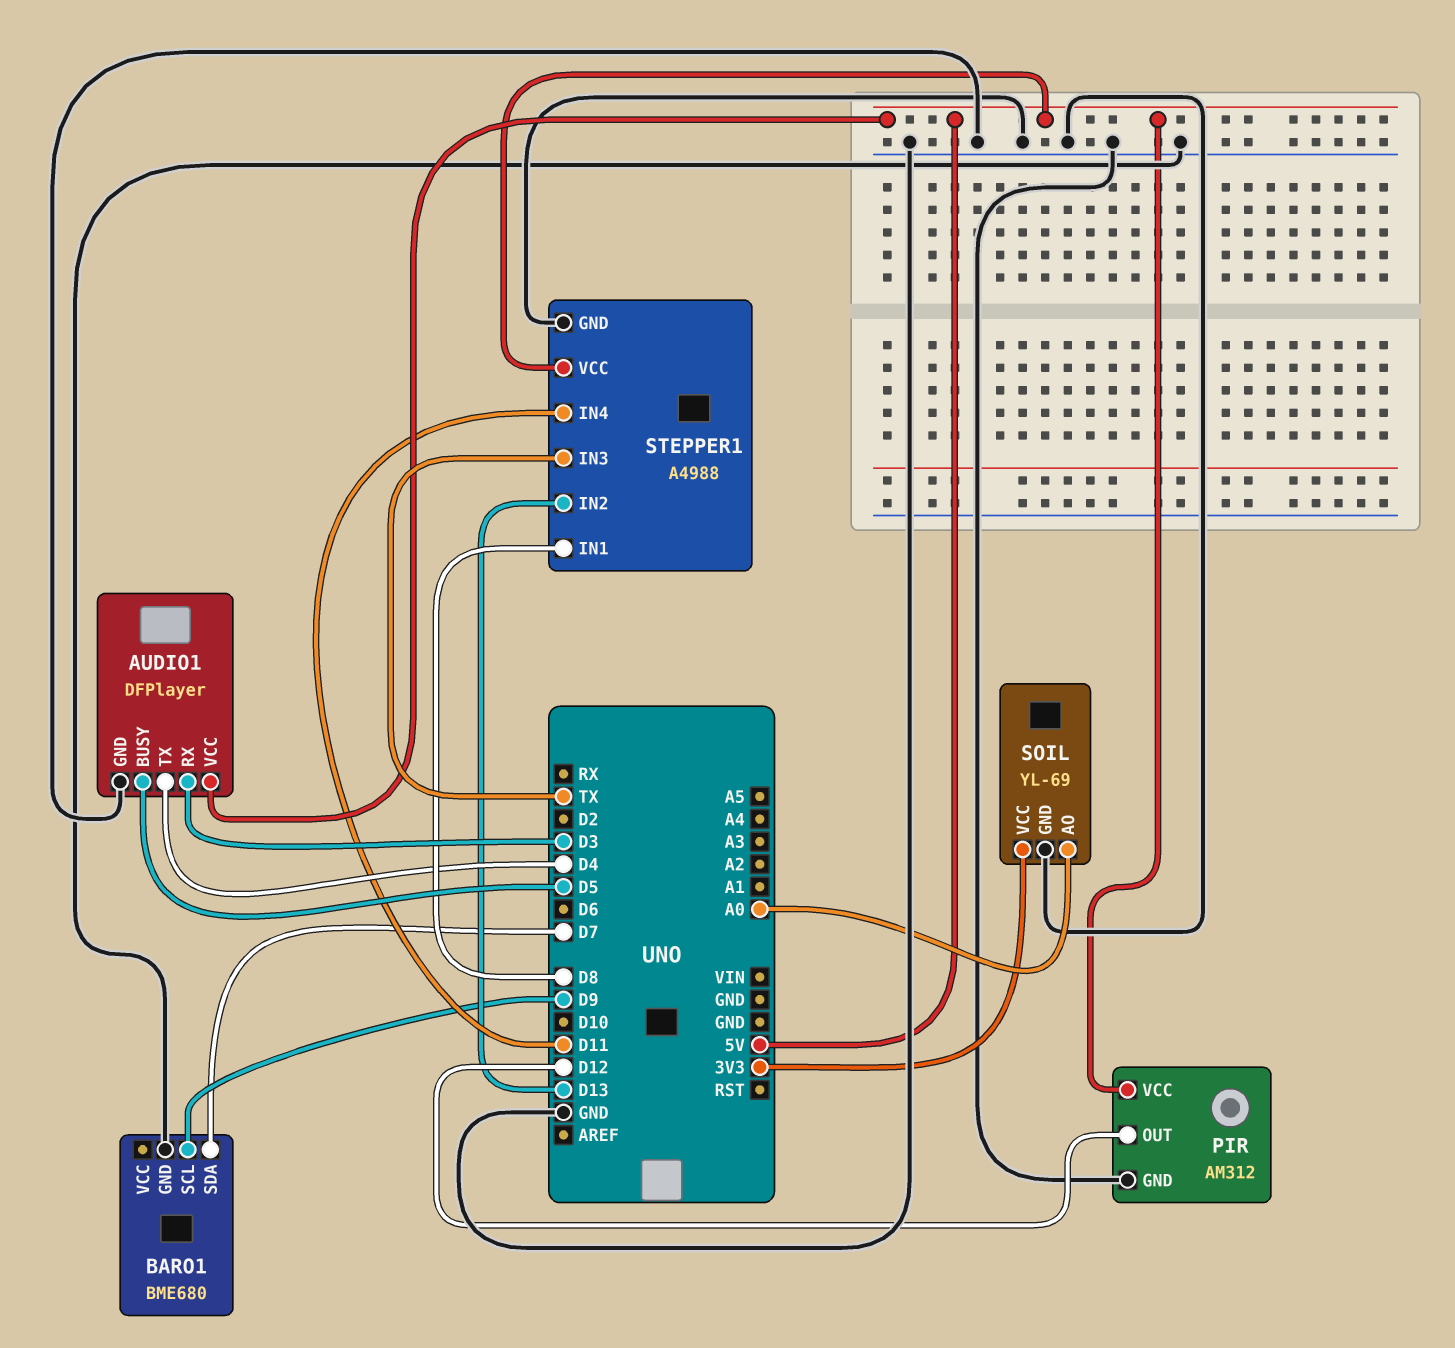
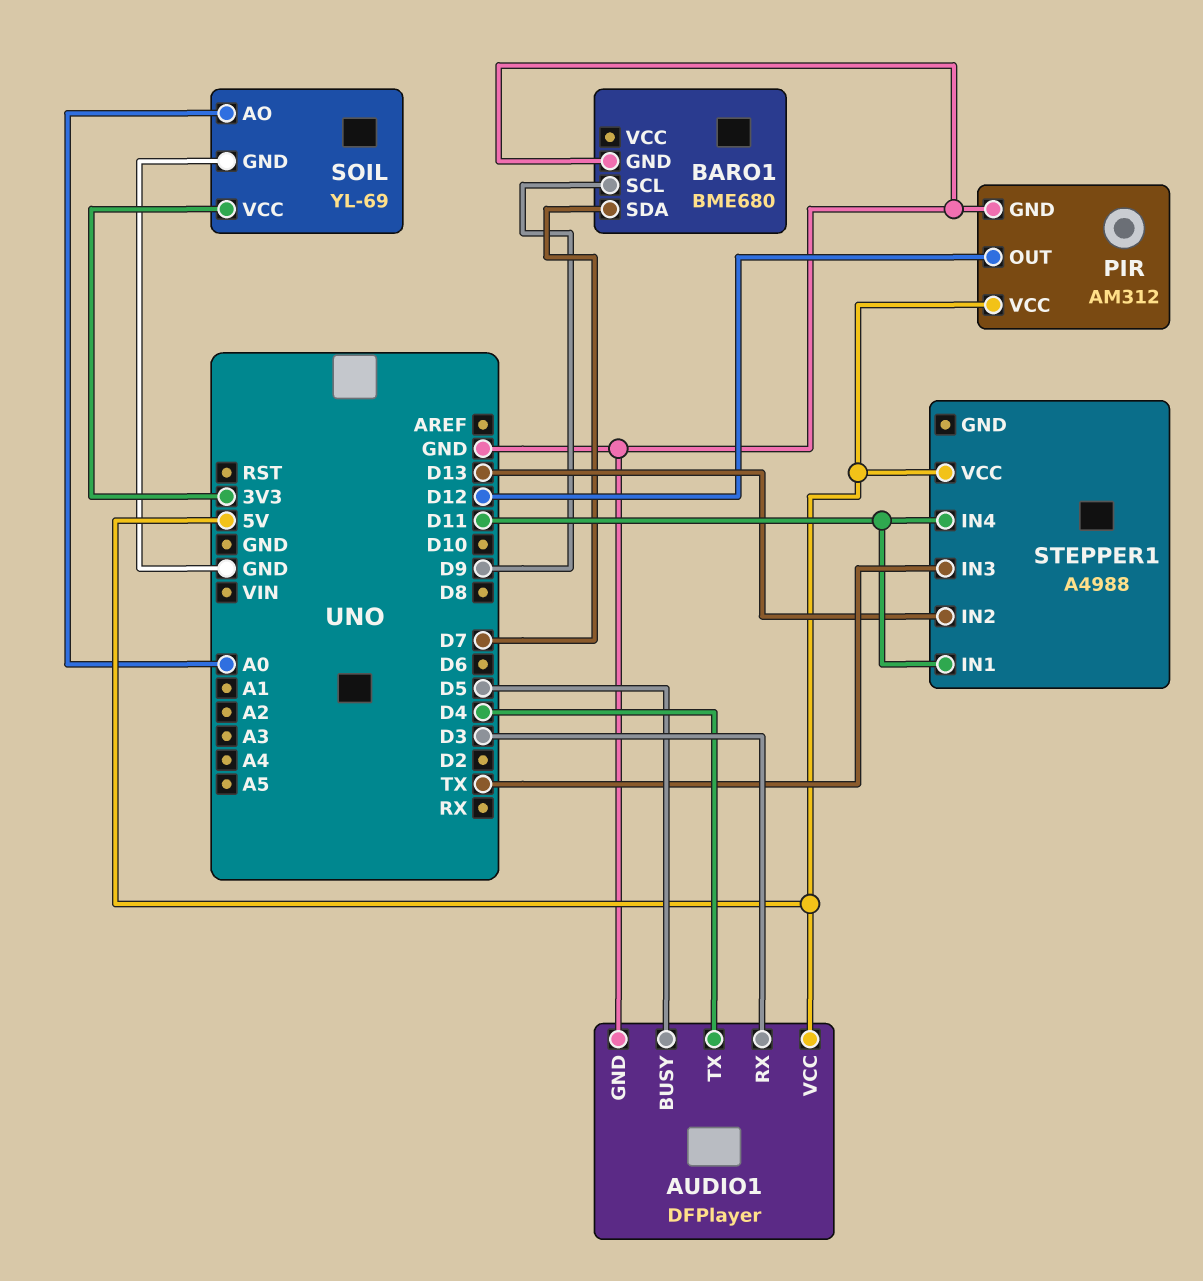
STEPPER1 pin GND: GND -> none
STEPPER1 pin IN1: D8 -> D11

